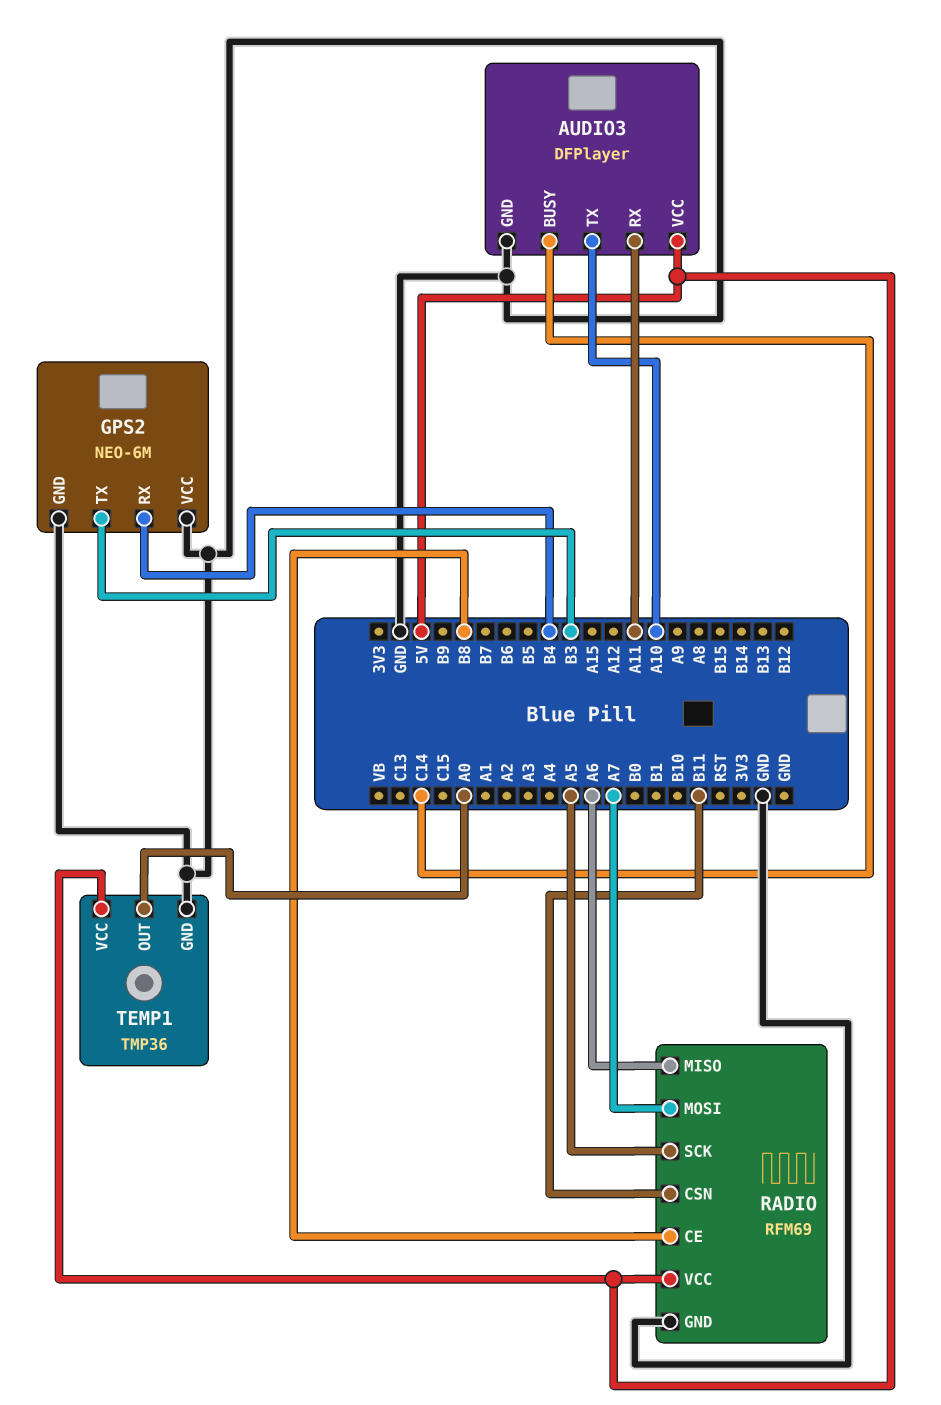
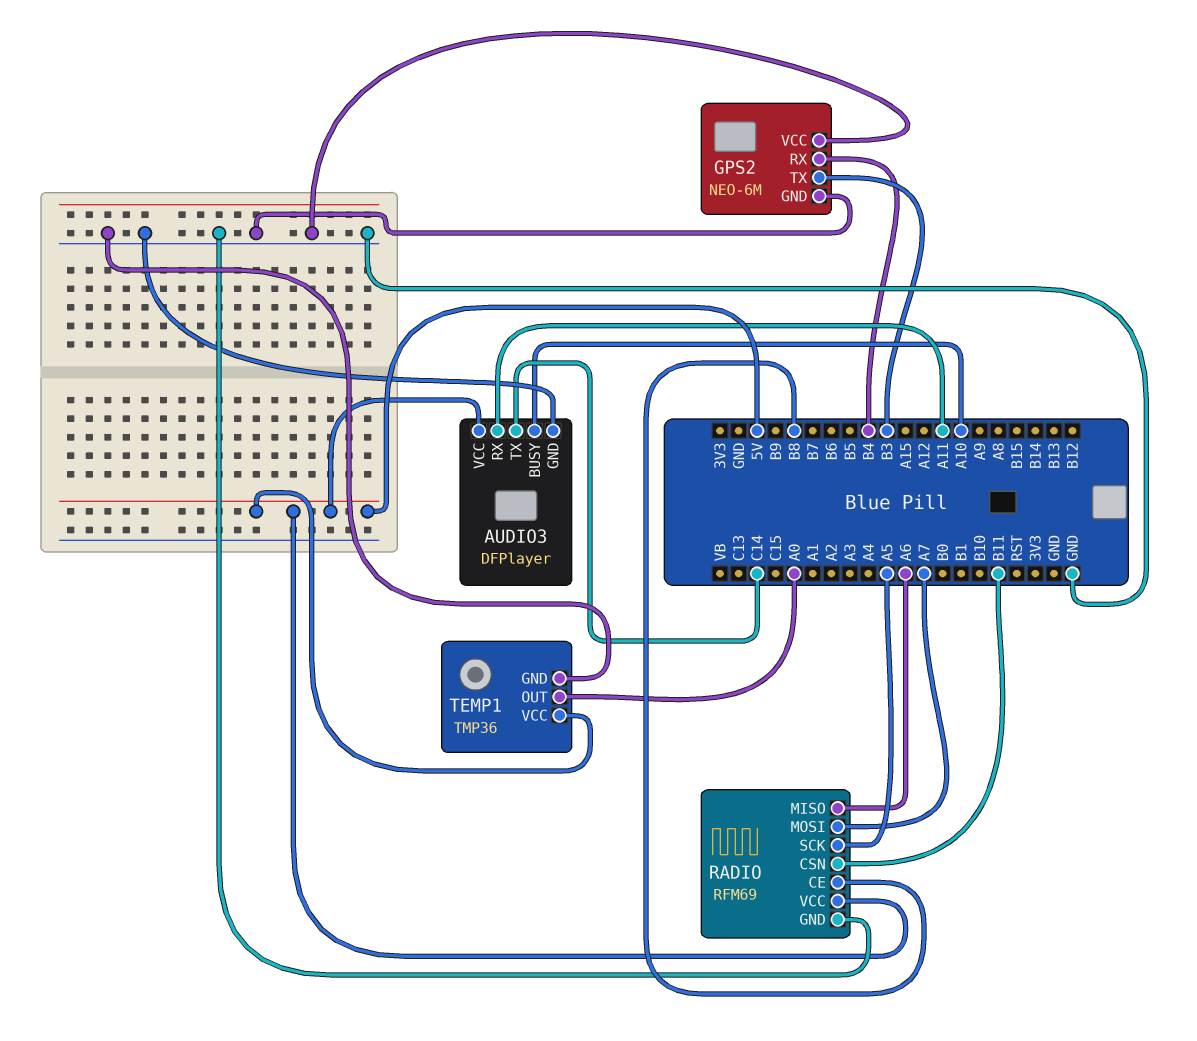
AUDIO3 pin BUSY: C14 -> A10
AUDIO3 pin TX: A10 -> C14

